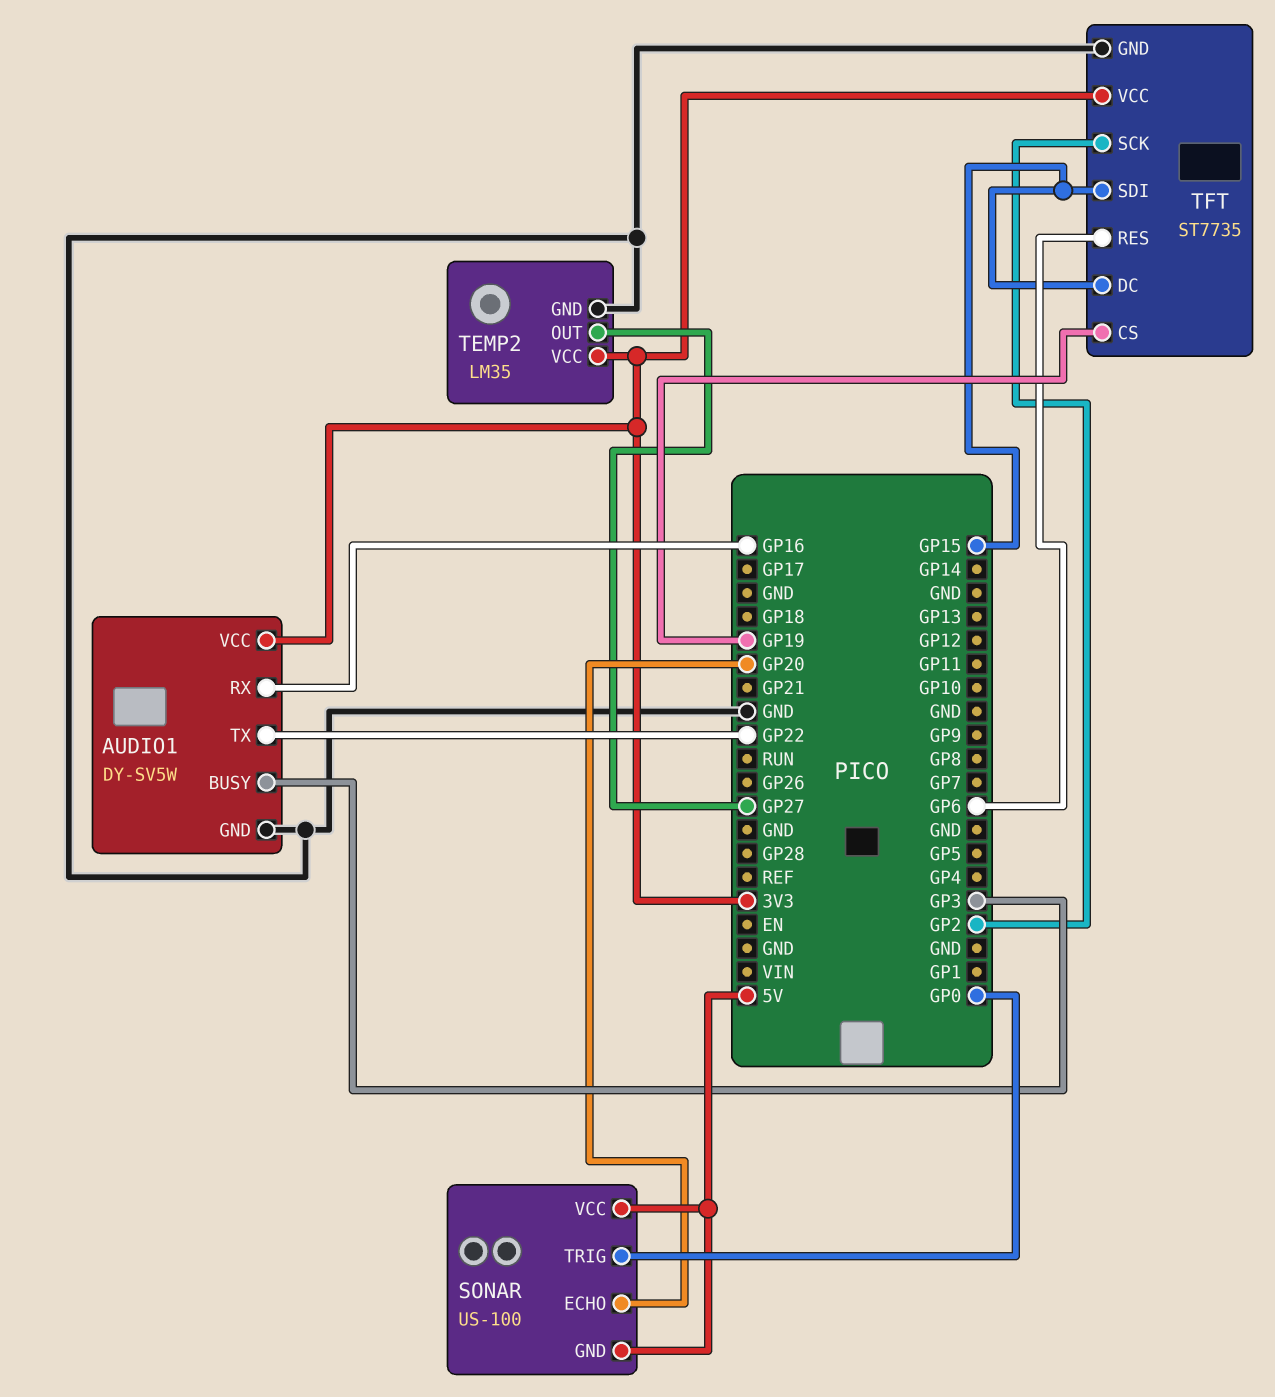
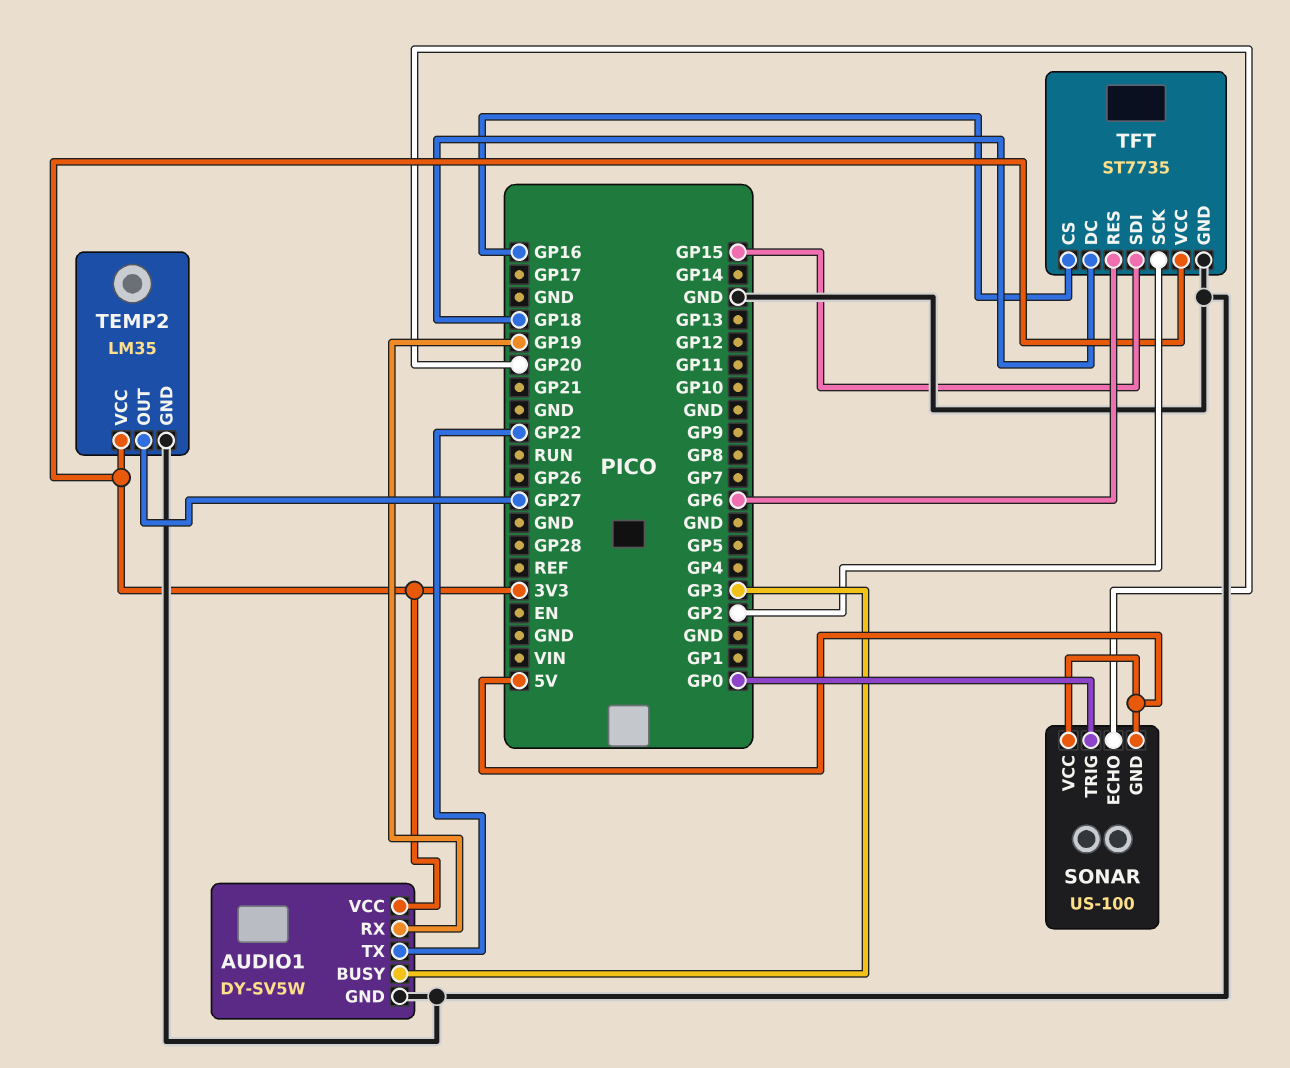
AUDIO1 pin RX: GP16 -> GP19
TFT pin CS: GP19 -> GP16
TFT pin DC: GP15 -> GP18

